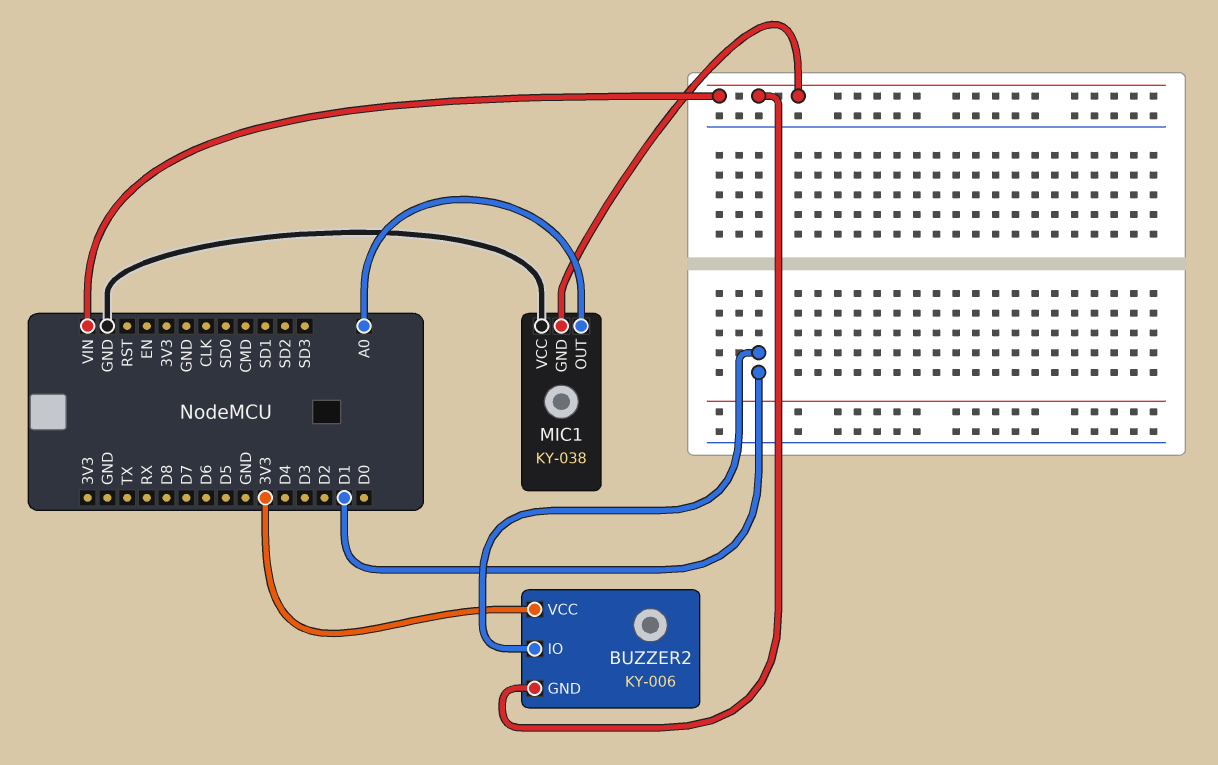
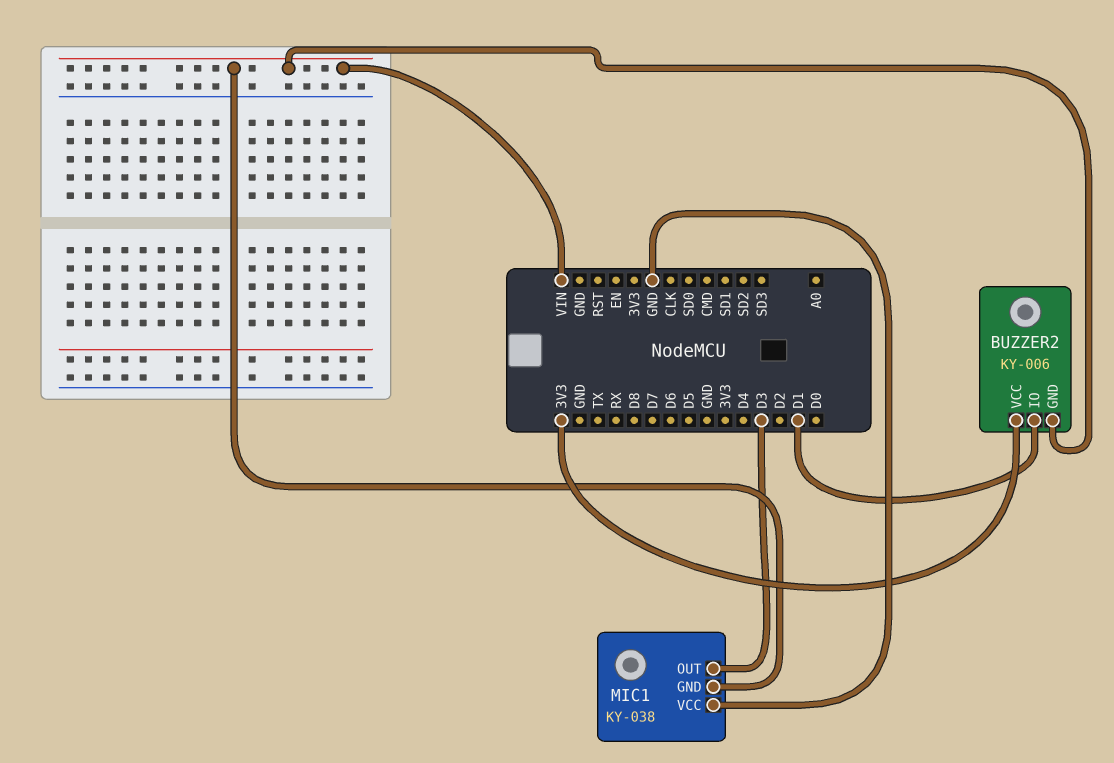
MIC1 pin OUT: A0 -> D3

